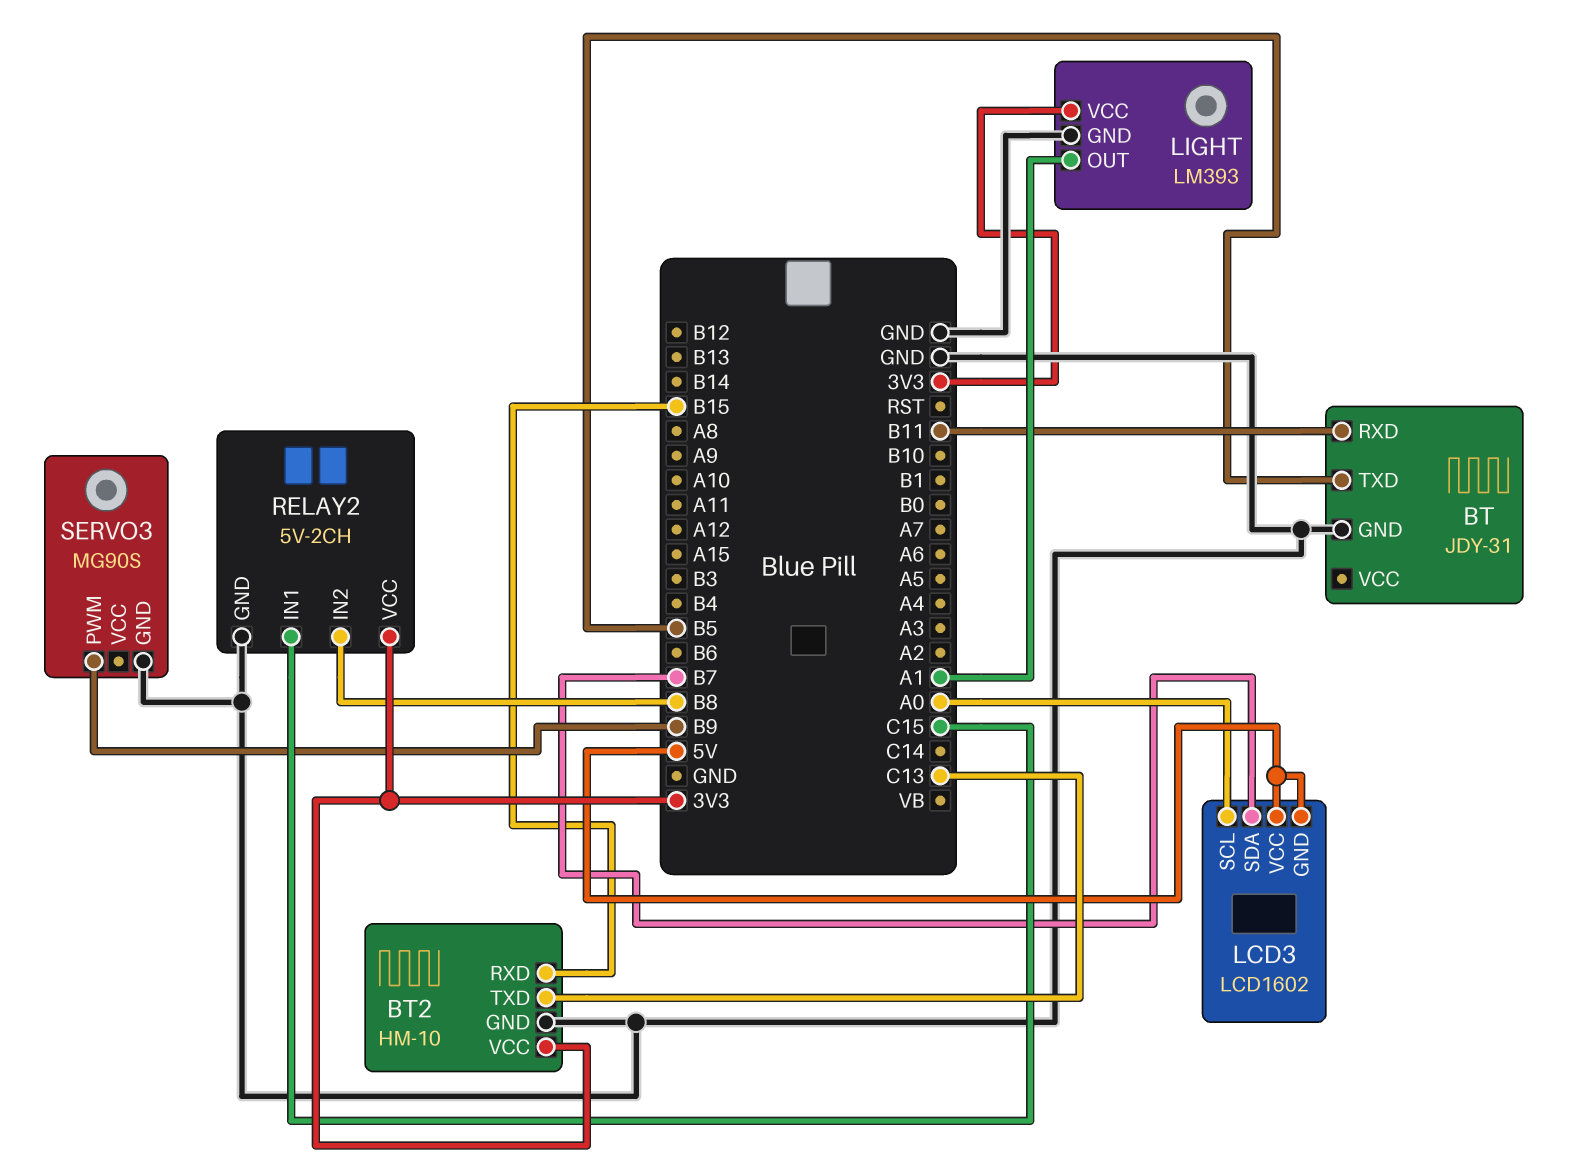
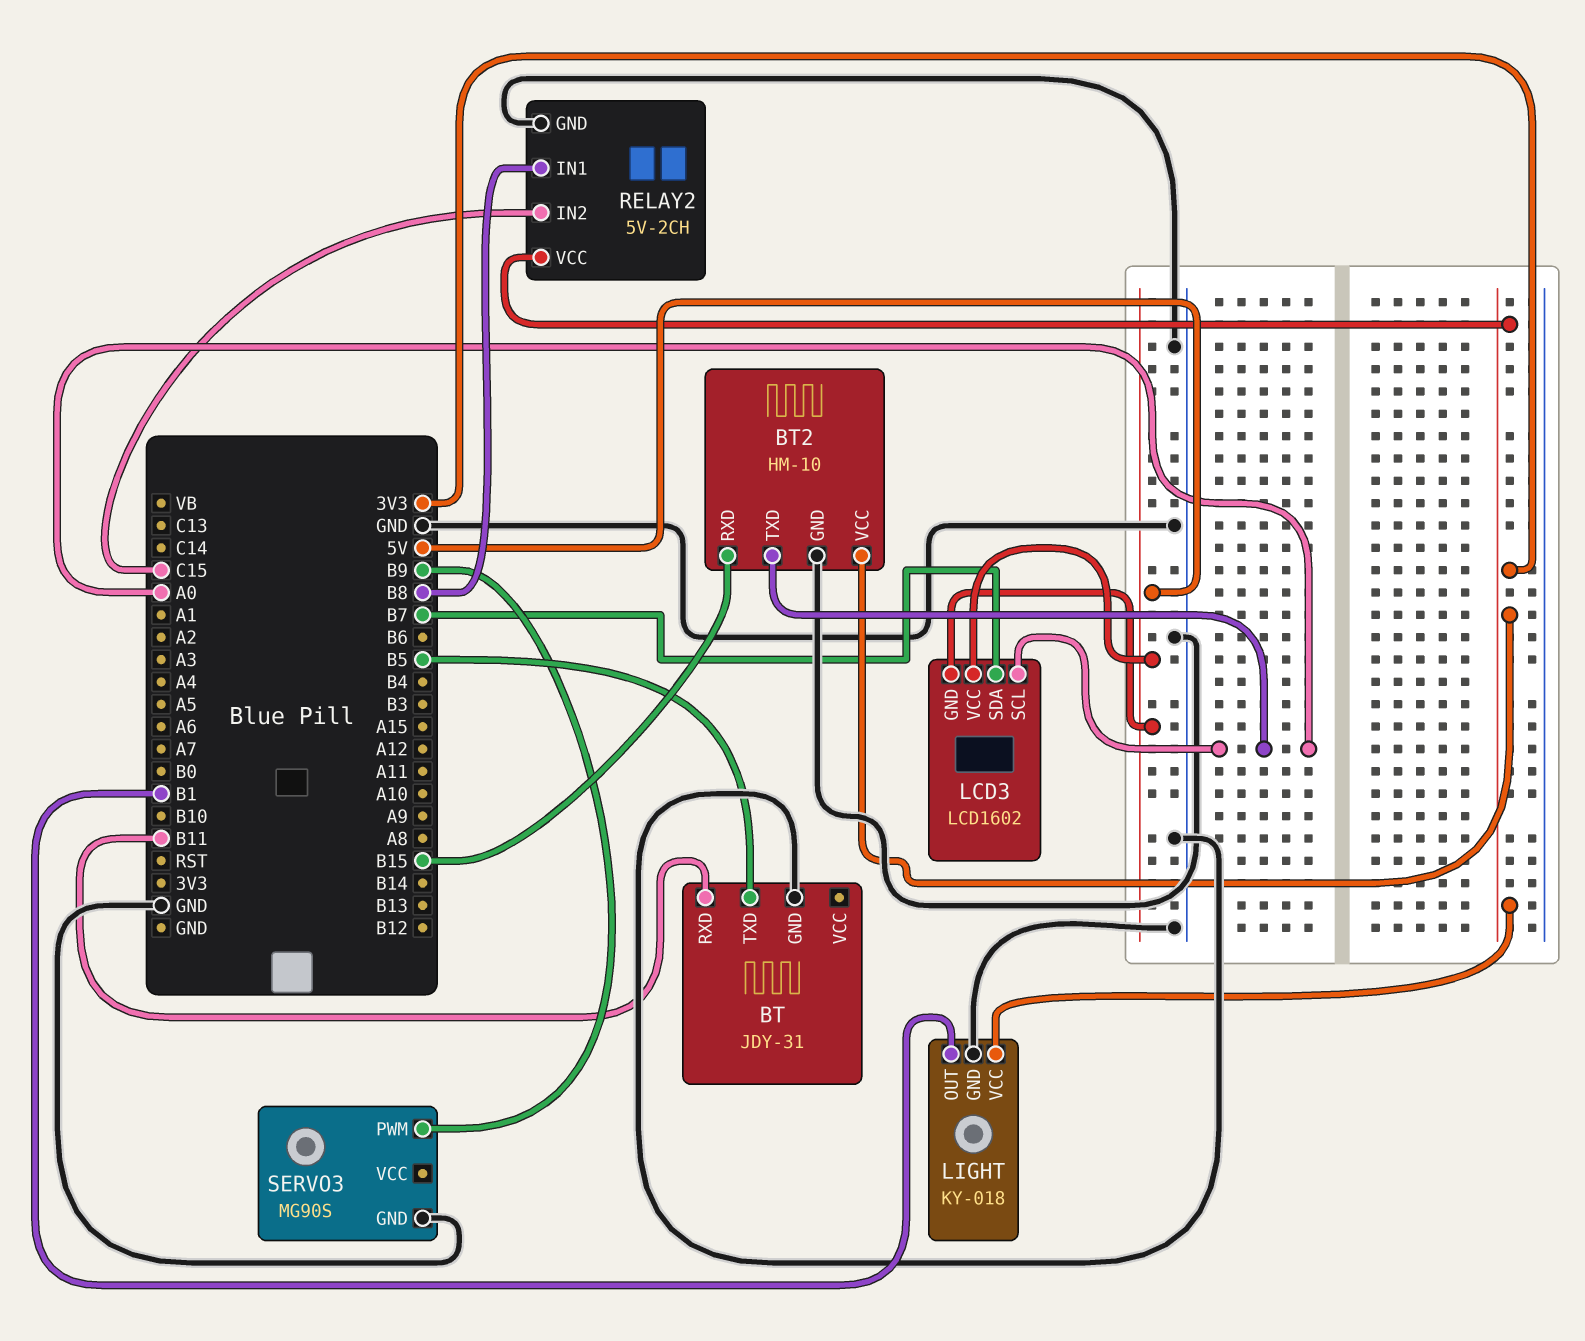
BT2 pin TXD: C13 -> A0
LIGHT: LM393 -> KY-018
LIGHT pin OUT: A1 -> B1
RELAY2 pin IN1: C15 -> B8
RELAY2 pin IN2: B8 -> C15

